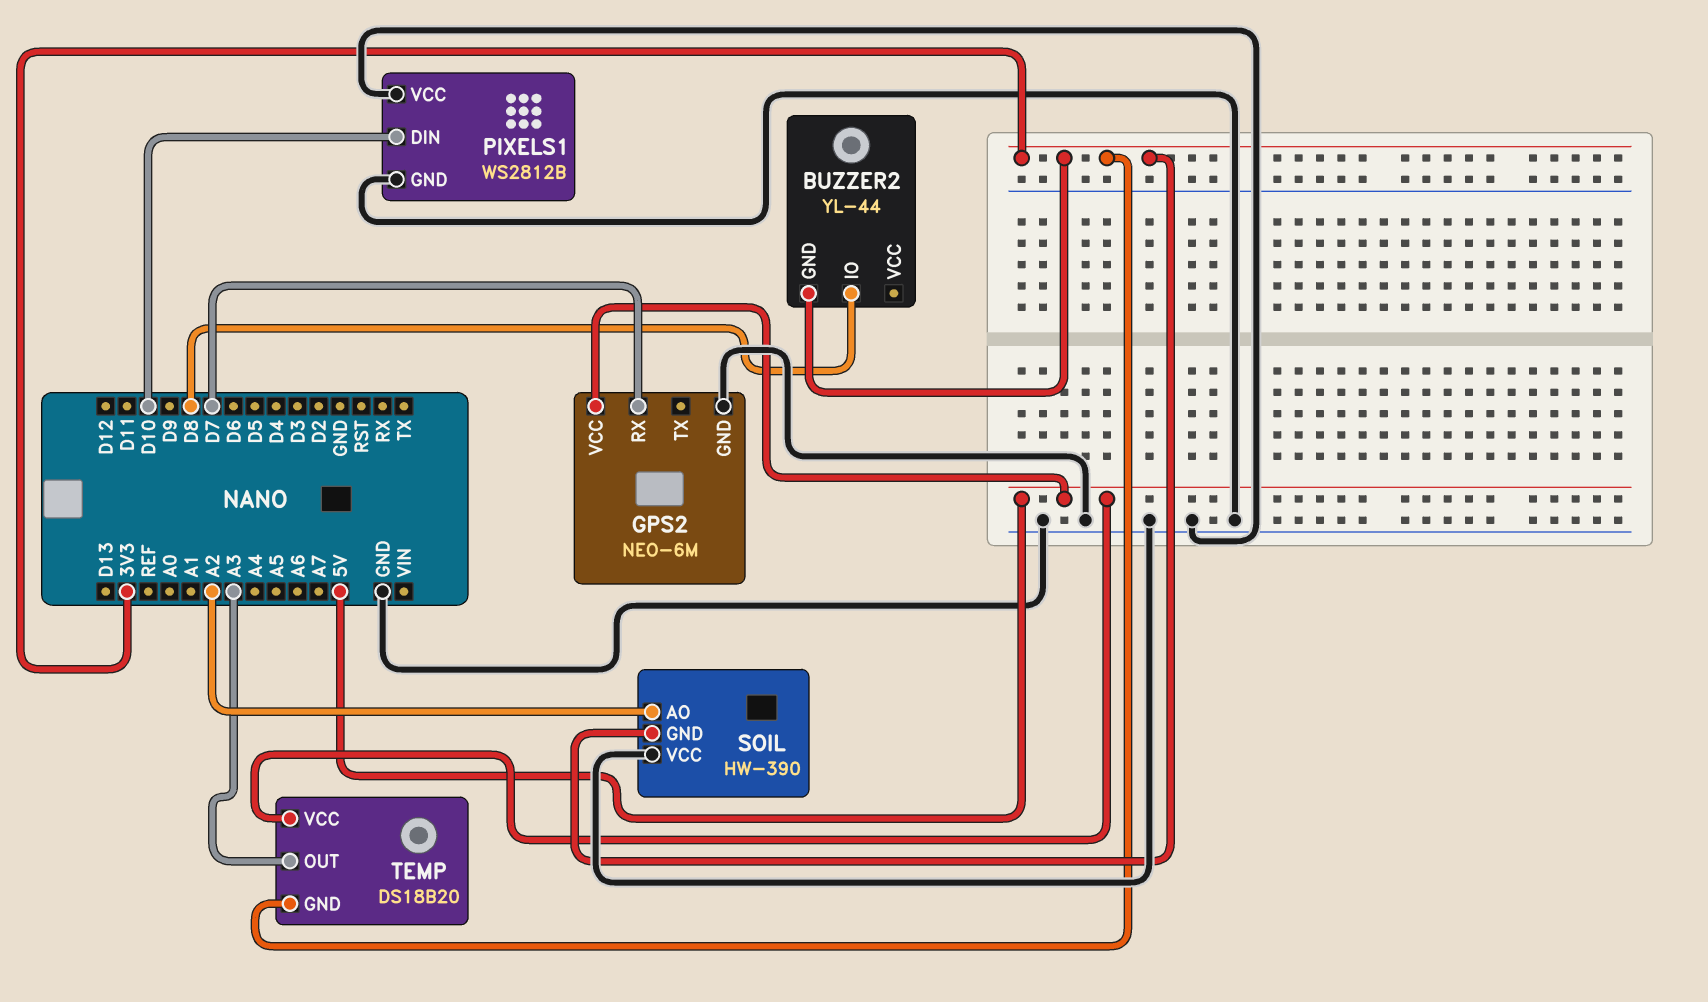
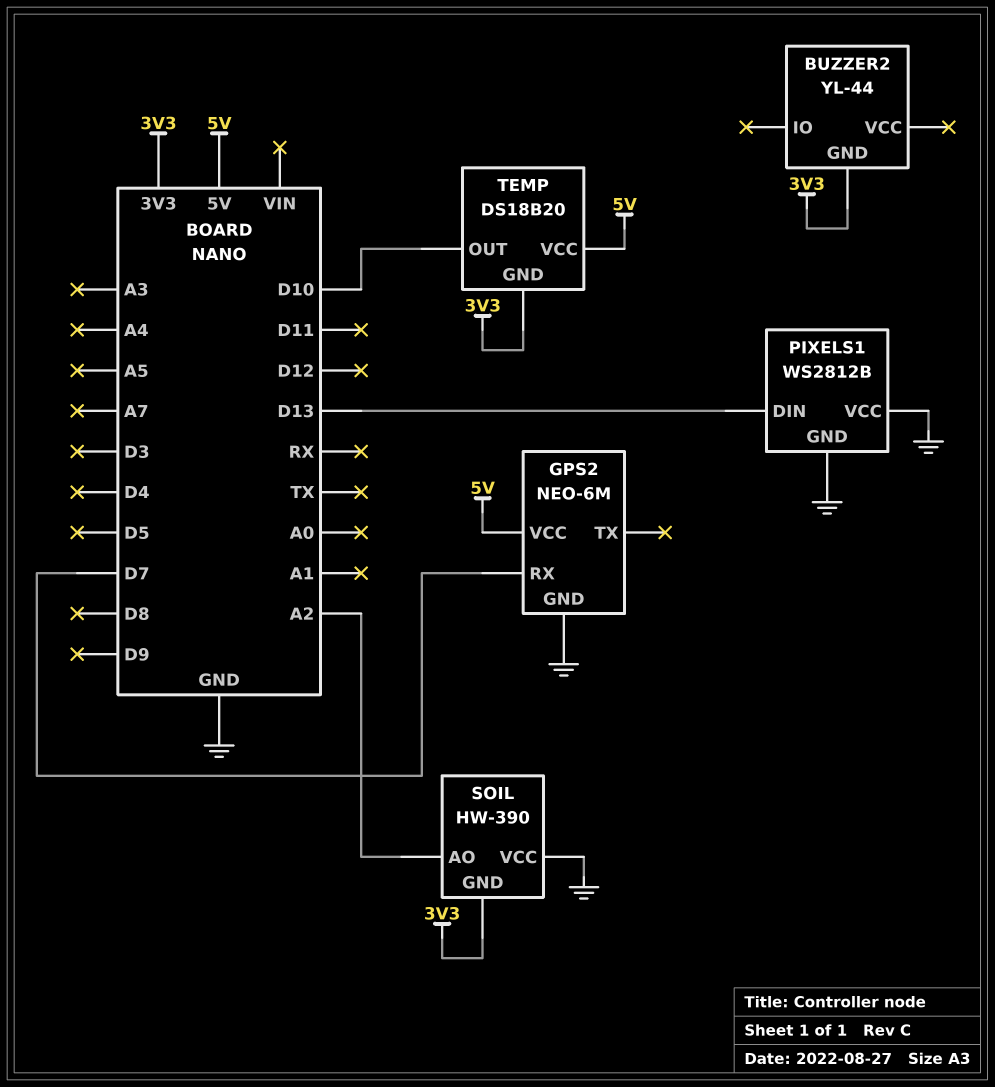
BUZZER2 pin IO: D8 -> none
PIXELS1 pin DIN: D10 -> D13
TEMP pin OUT: A3 -> D10

